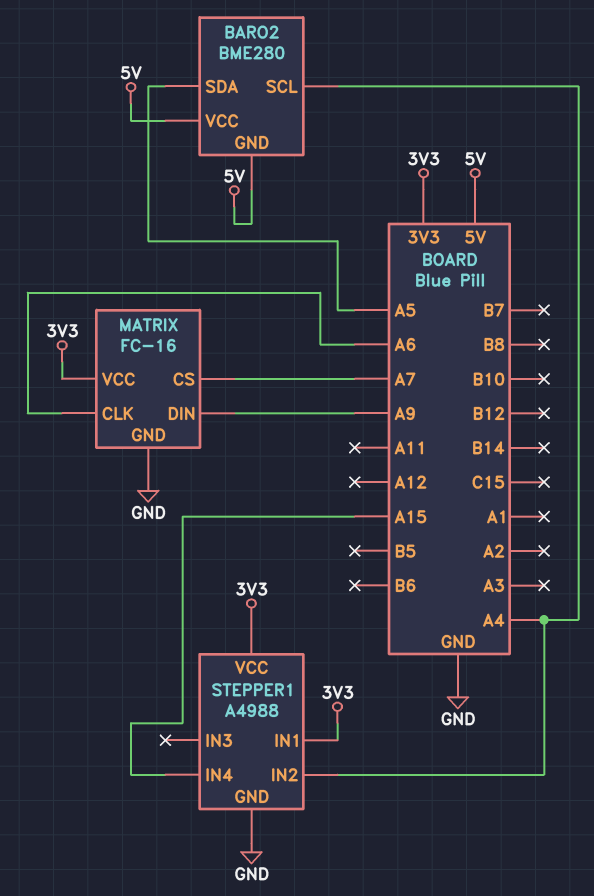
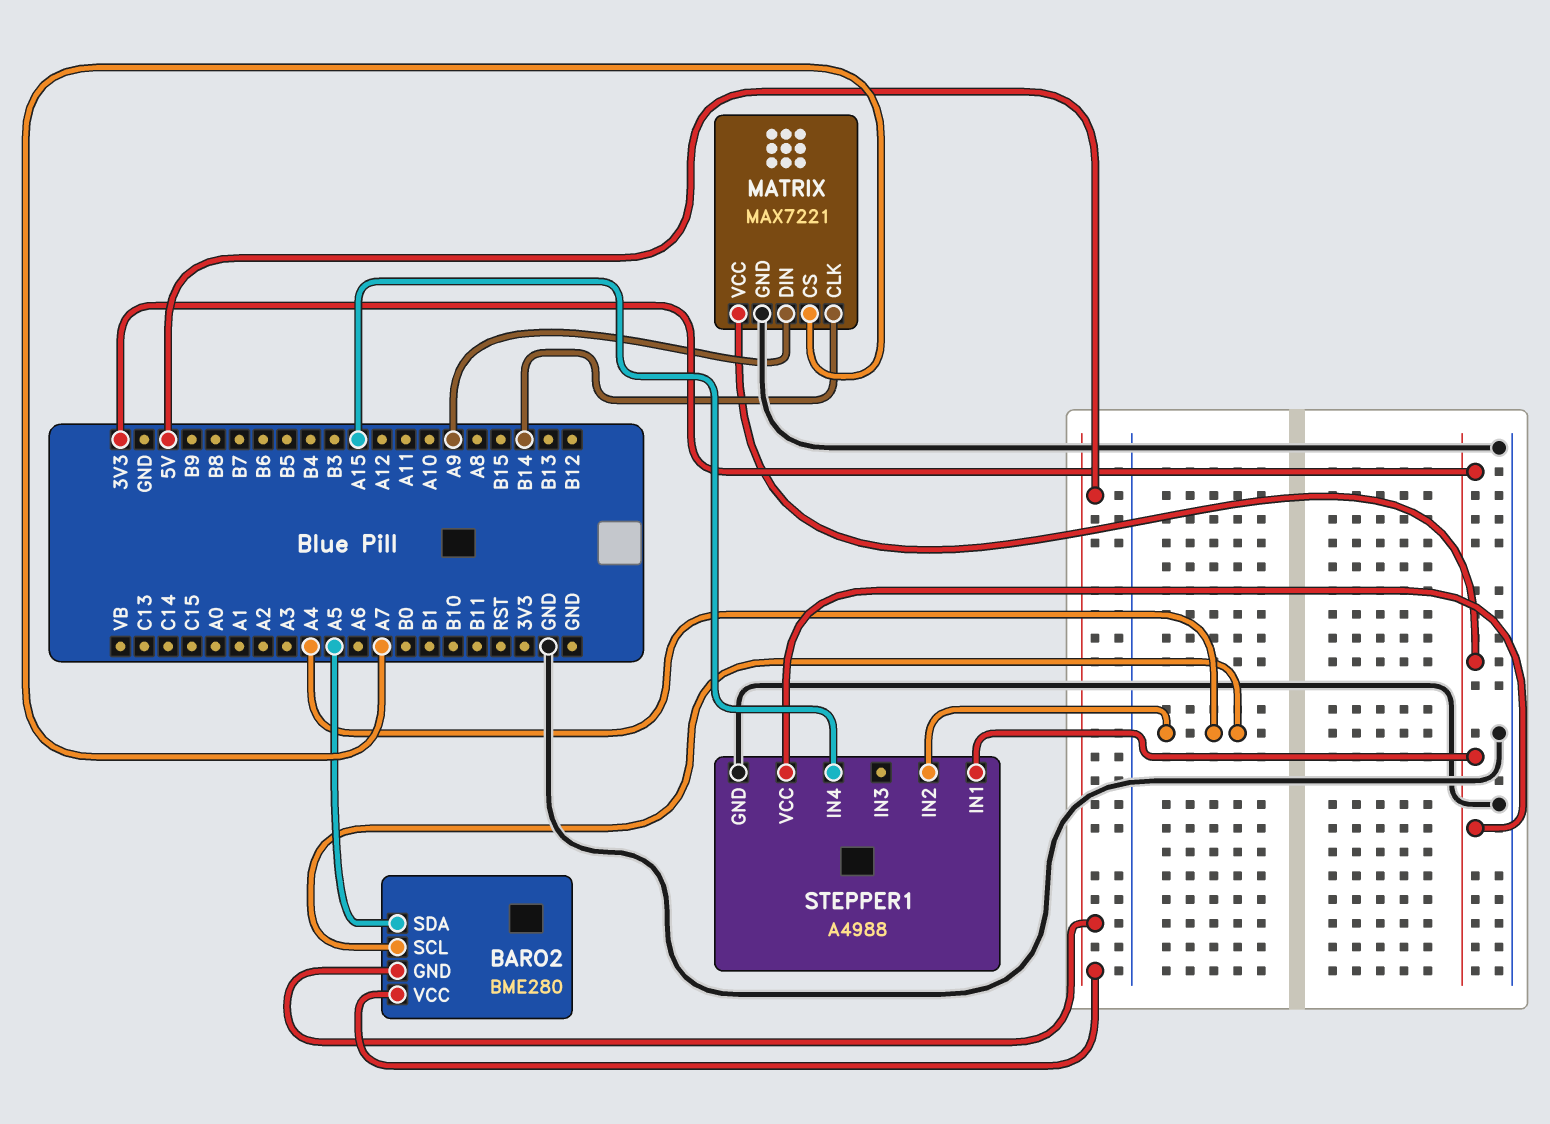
MATRIX: FC-16 -> MAX7221
MATRIX pin CLK: A6 -> B14

